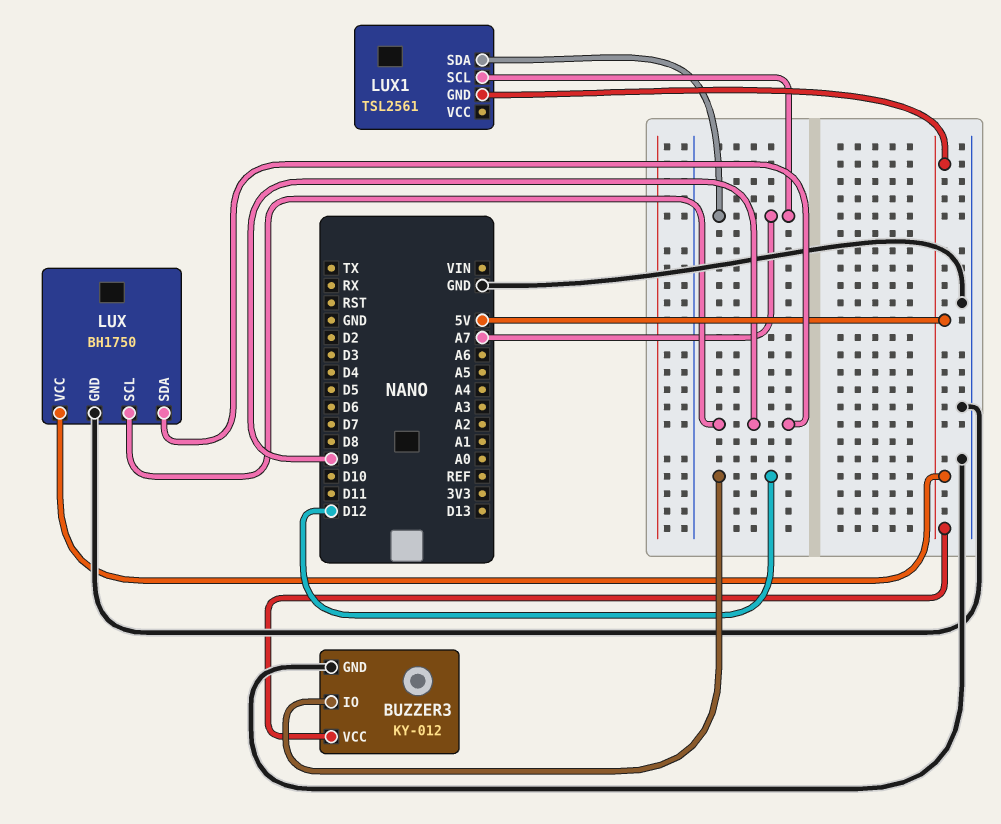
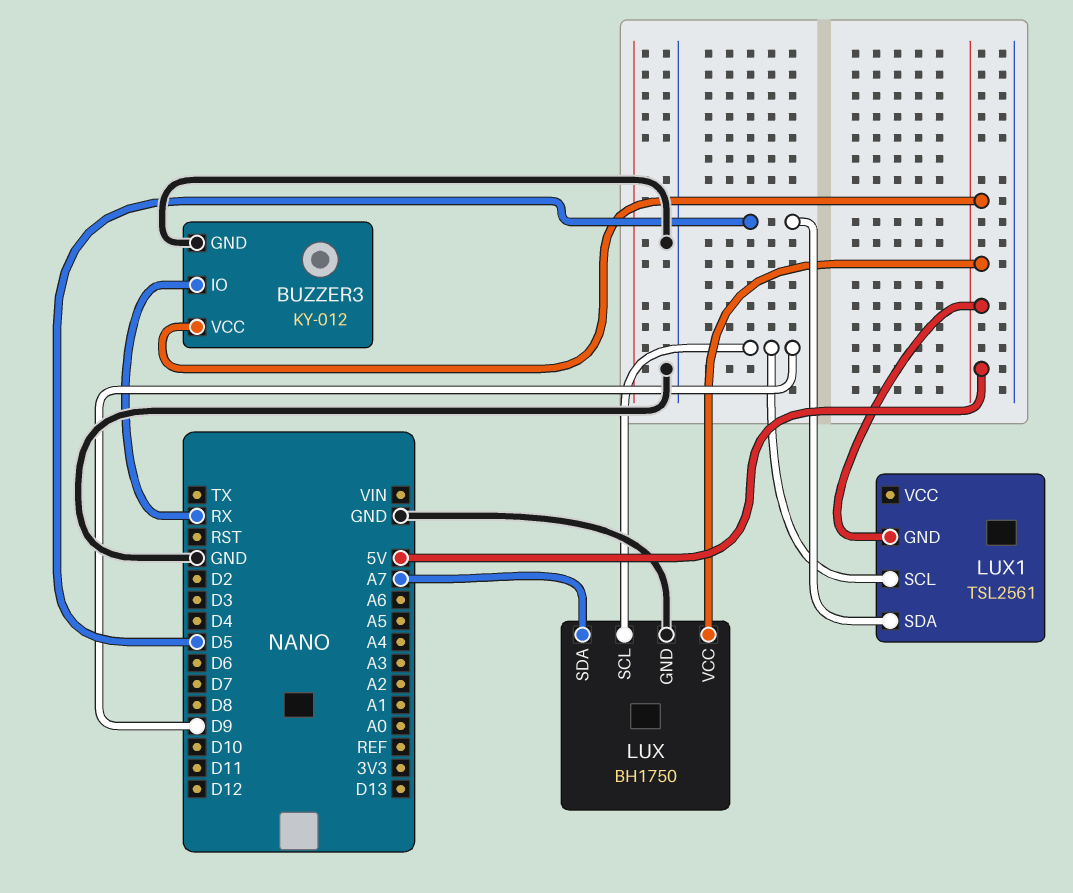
BUZZER3 pin IO: D12 -> RX
LUX pin SDA: D9 -> A7
LUX1 pin SCL: A7 -> D9
LUX1 pin SDA: A7 -> D5

